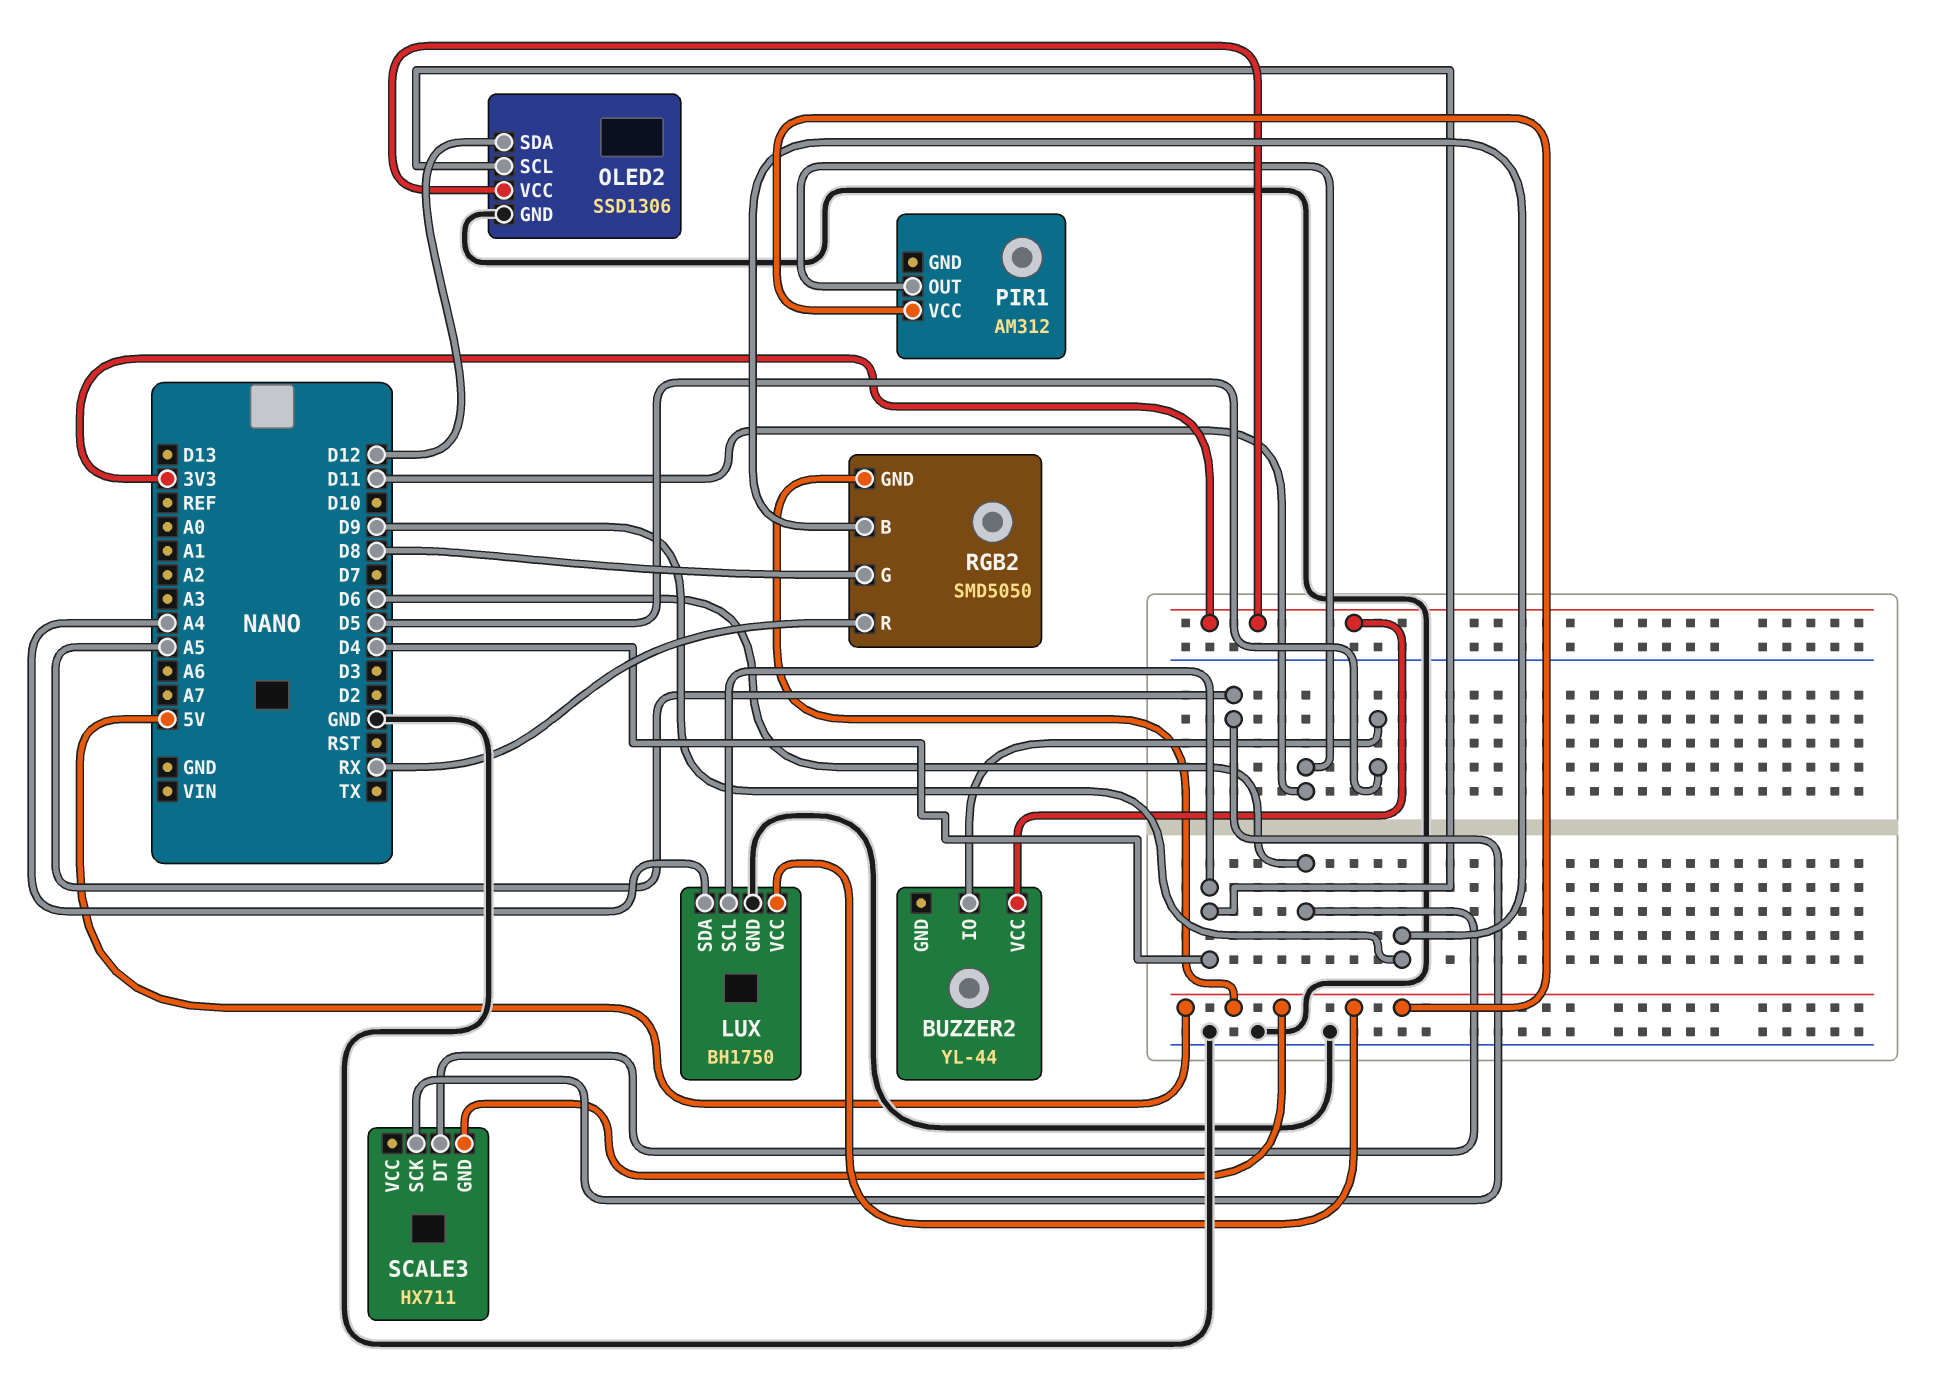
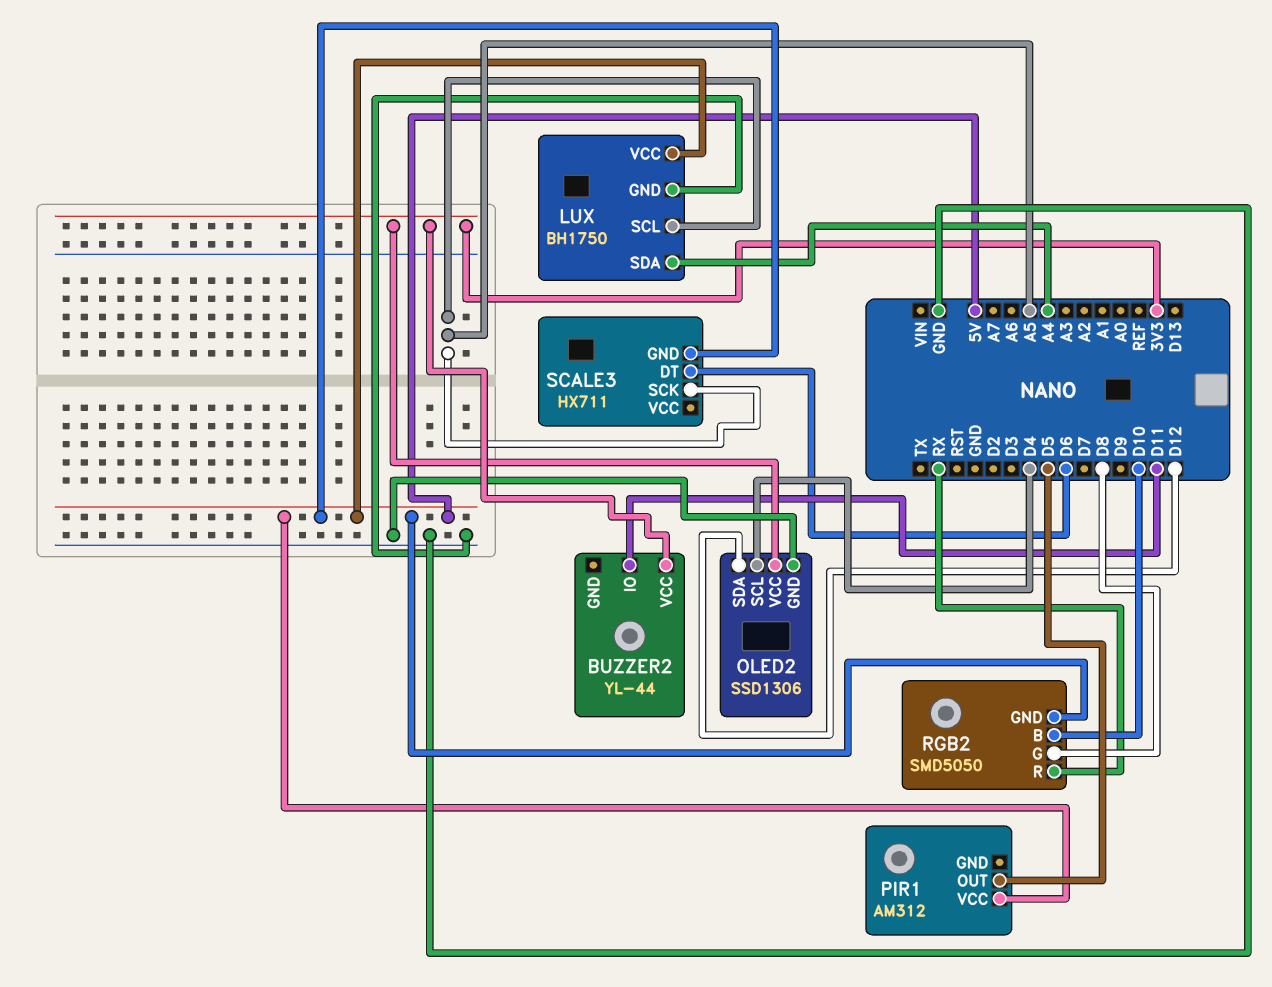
BUZZER2 pin IO: D5 -> D11
LUX pin SCL: D4 -> A5
PIR1 pin OUT: D11 -> D5
RGB2 pin B: D9 -> D10

